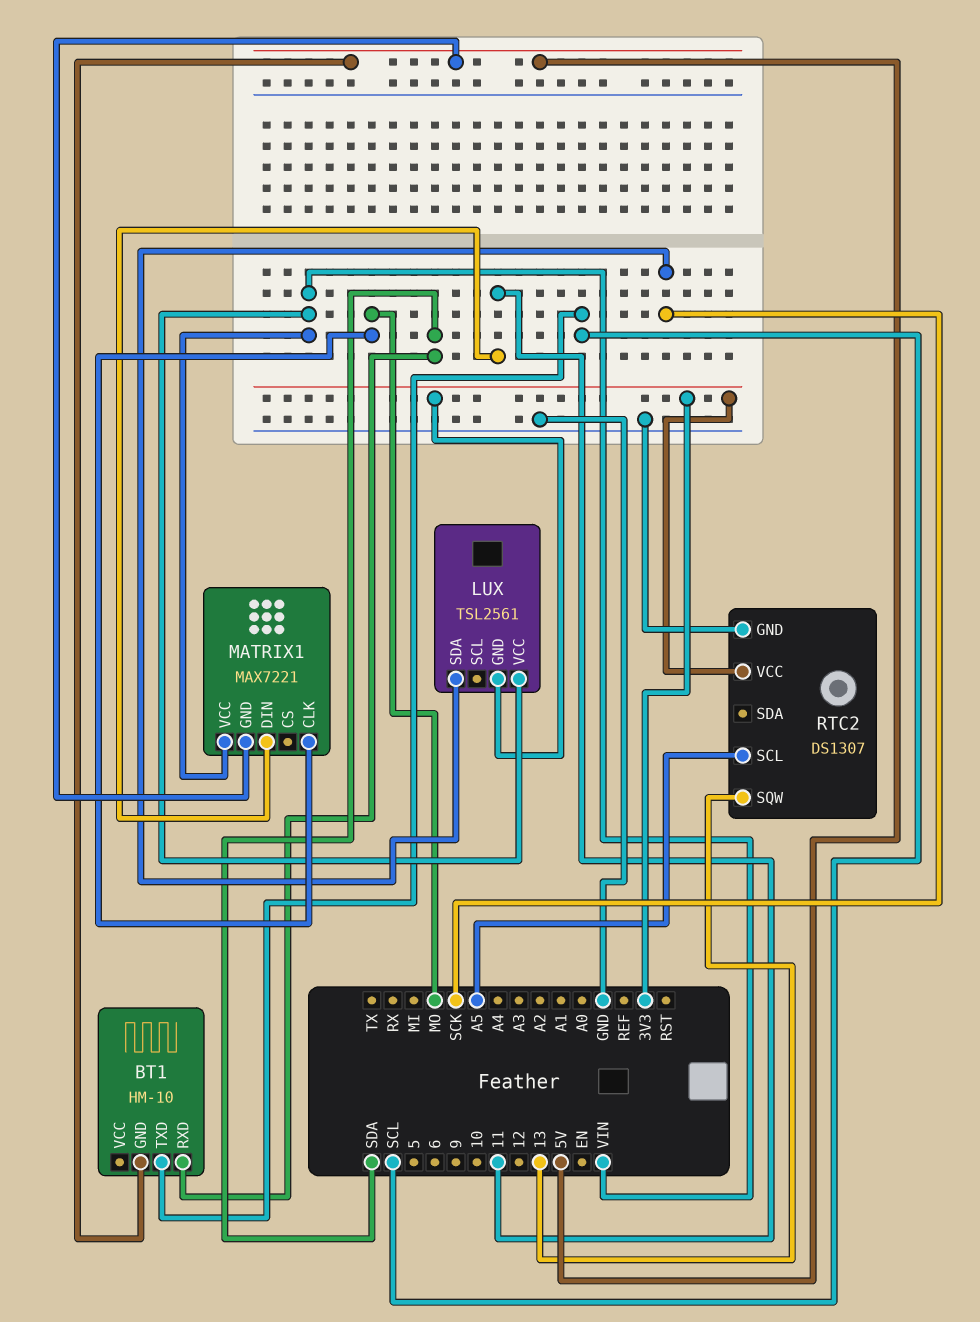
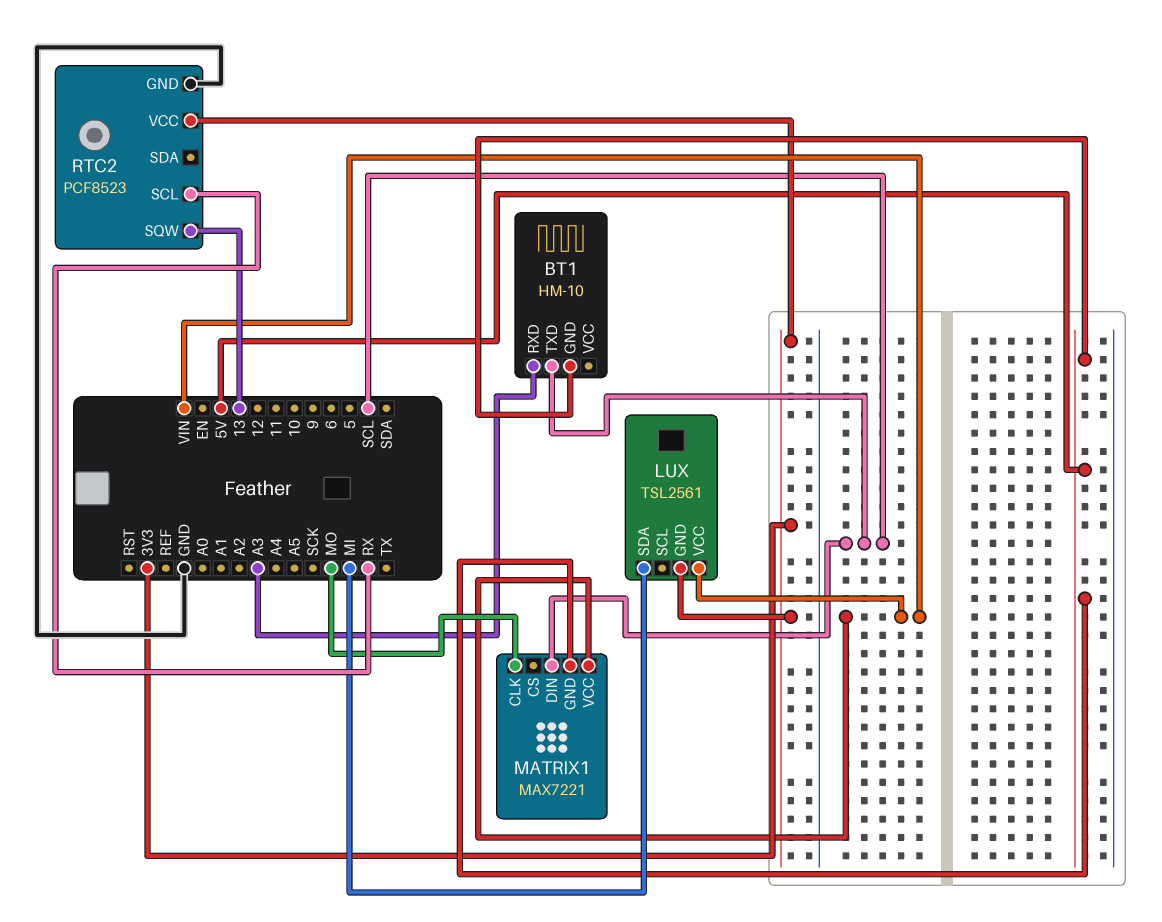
BT1 pin RXD: SDA -> A3
LUX pin SDA: SCK -> MI
MATRIX1 pin DIN: 11 -> SCL
RTC2: DS1307 -> PCF8523
RTC2 pin SCL: A5 -> RX

